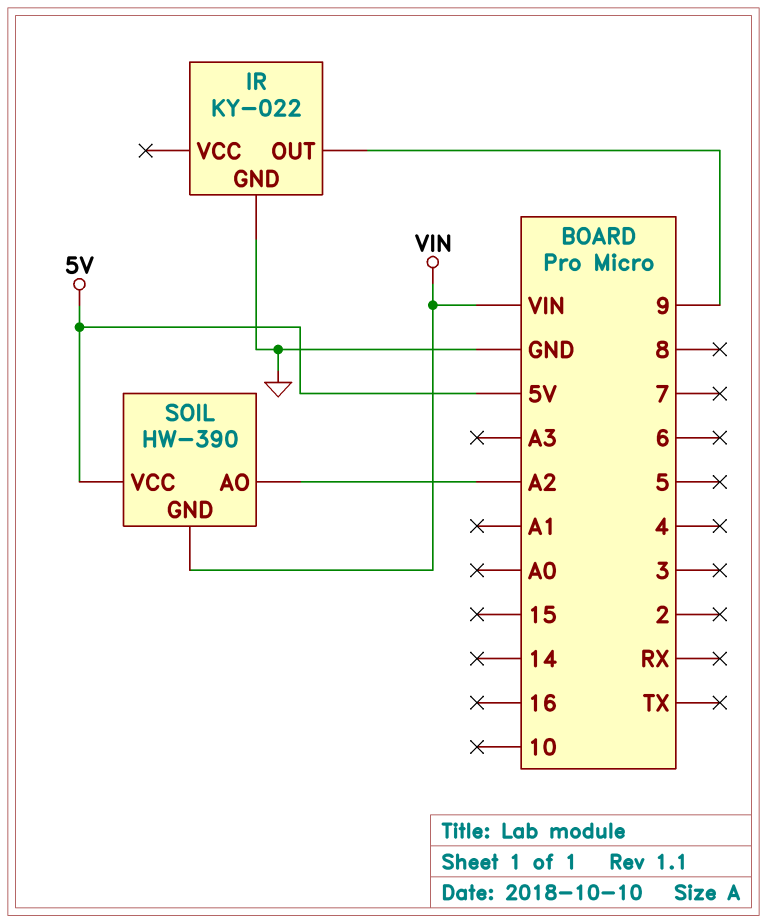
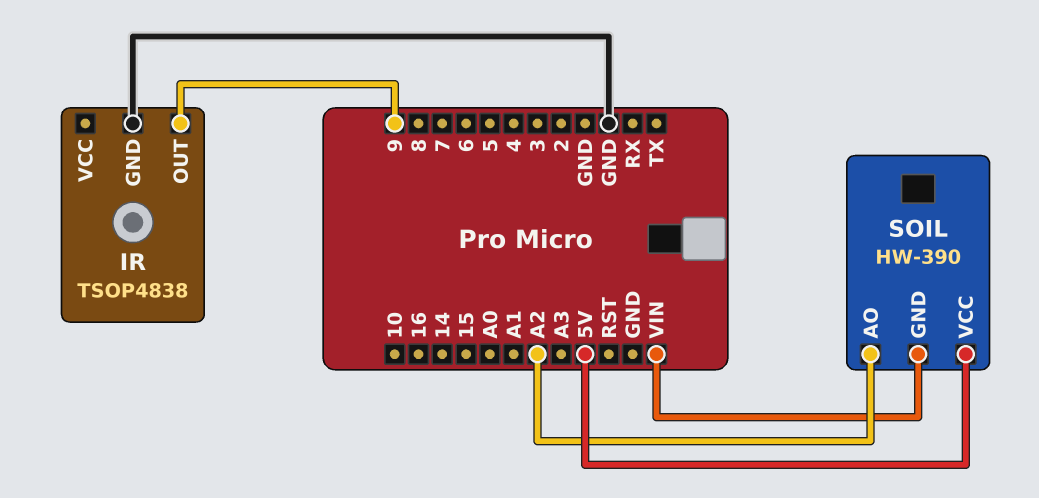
IR: KY-022 -> TSOP4838

